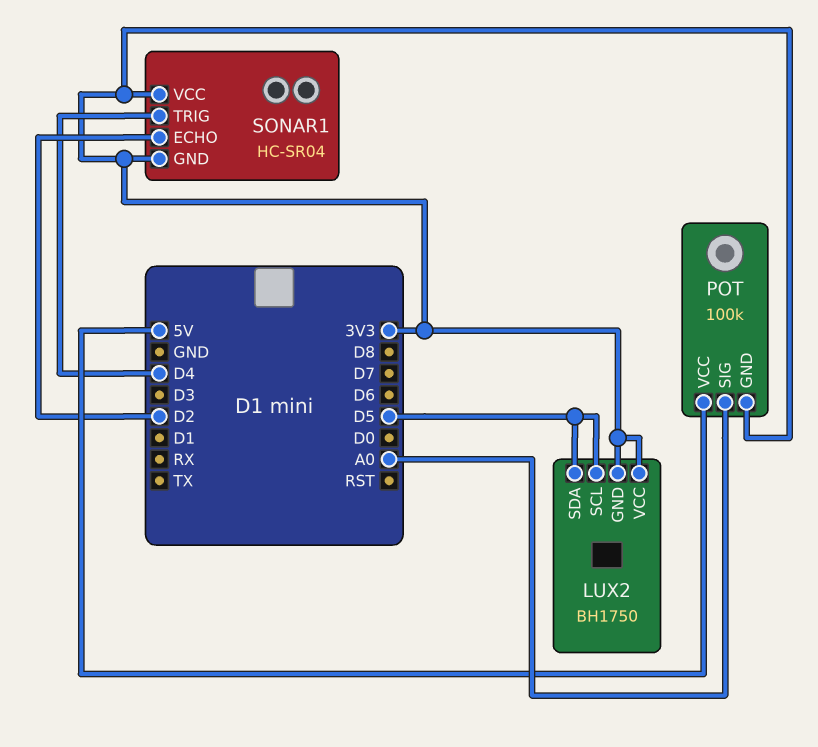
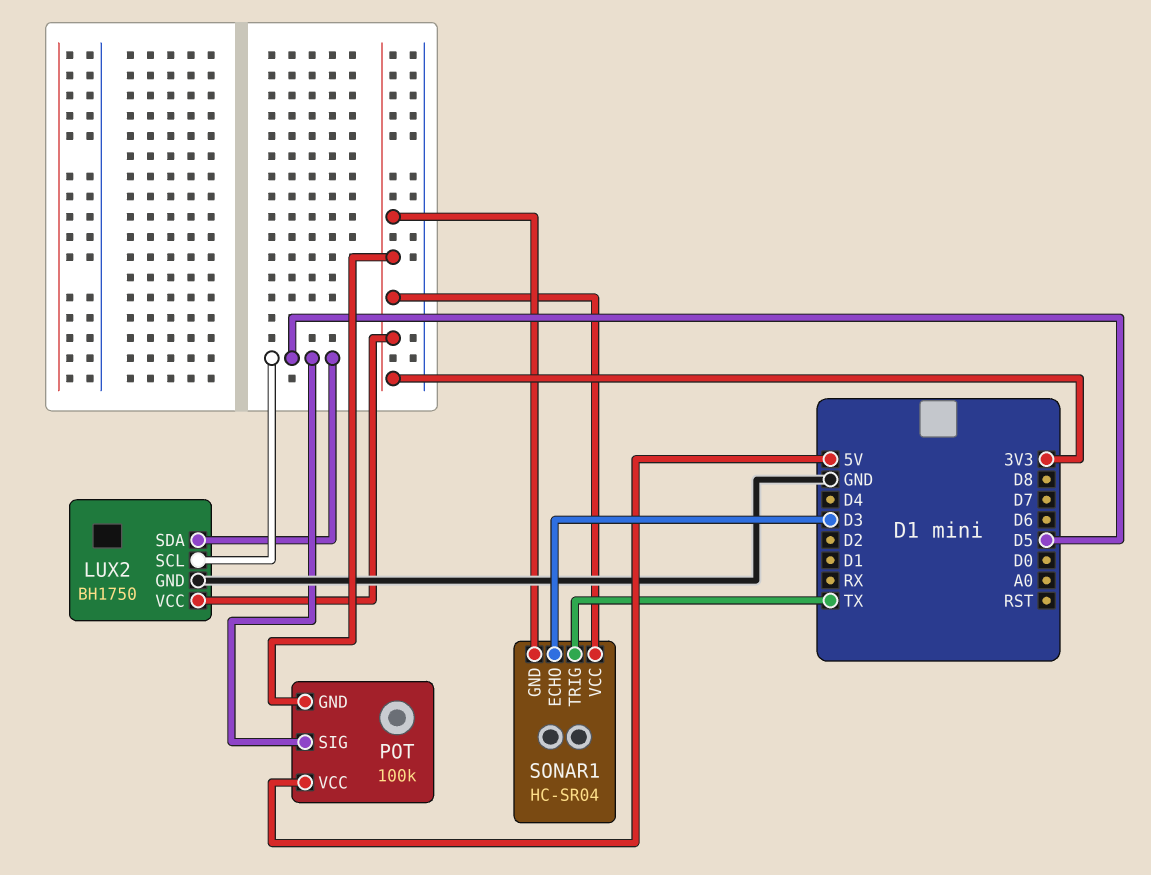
LUX2 pin GND: 3V3 -> GND
POT pin SIG: A0 -> D5
SONAR1 pin ECHO: D2 -> D3
SONAR1 pin TRIG: D4 -> TX

